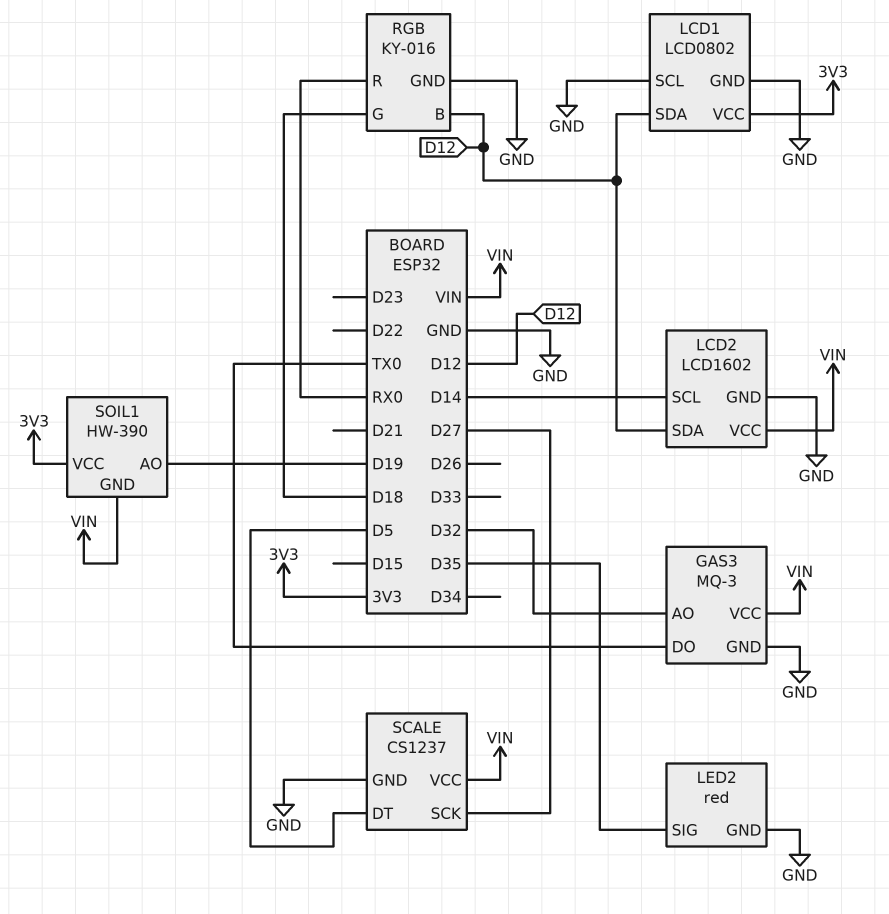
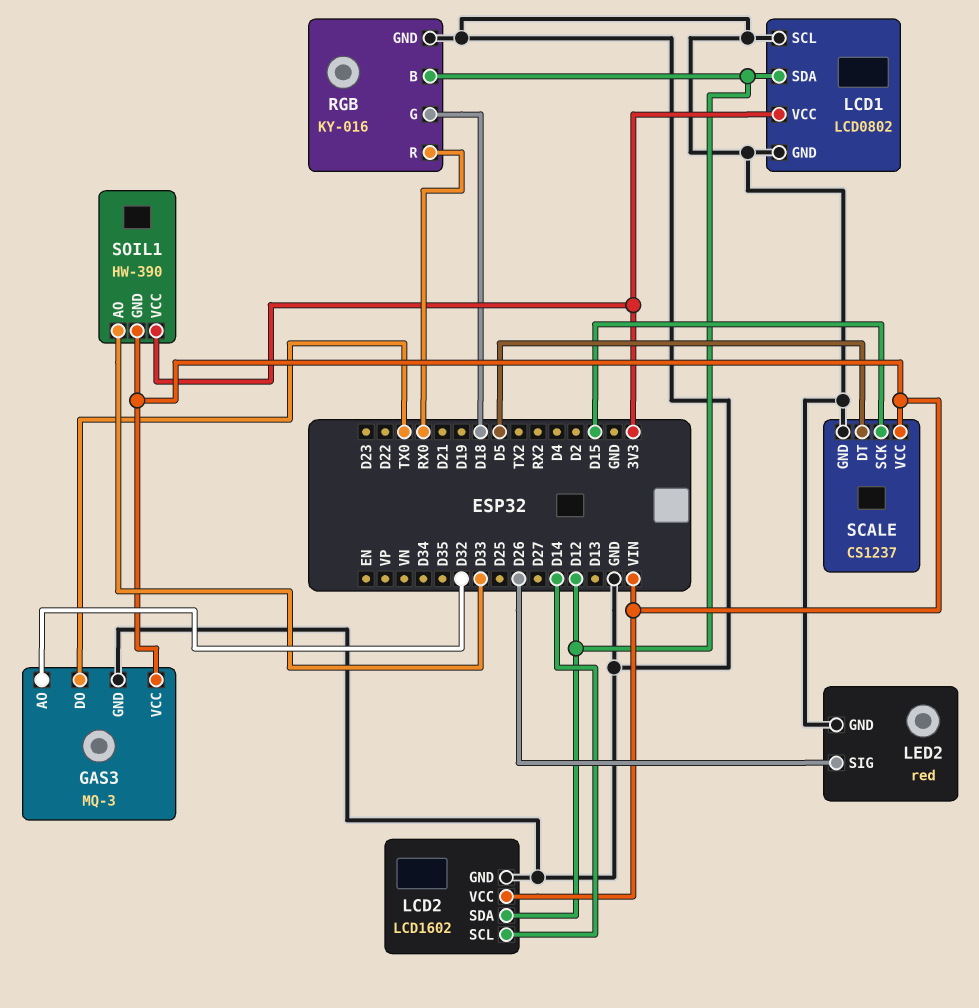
LED2 pin SIG: D35 -> D26
SCALE pin SCK: D27 -> D15
SOIL1 pin AO: D19 -> D33

